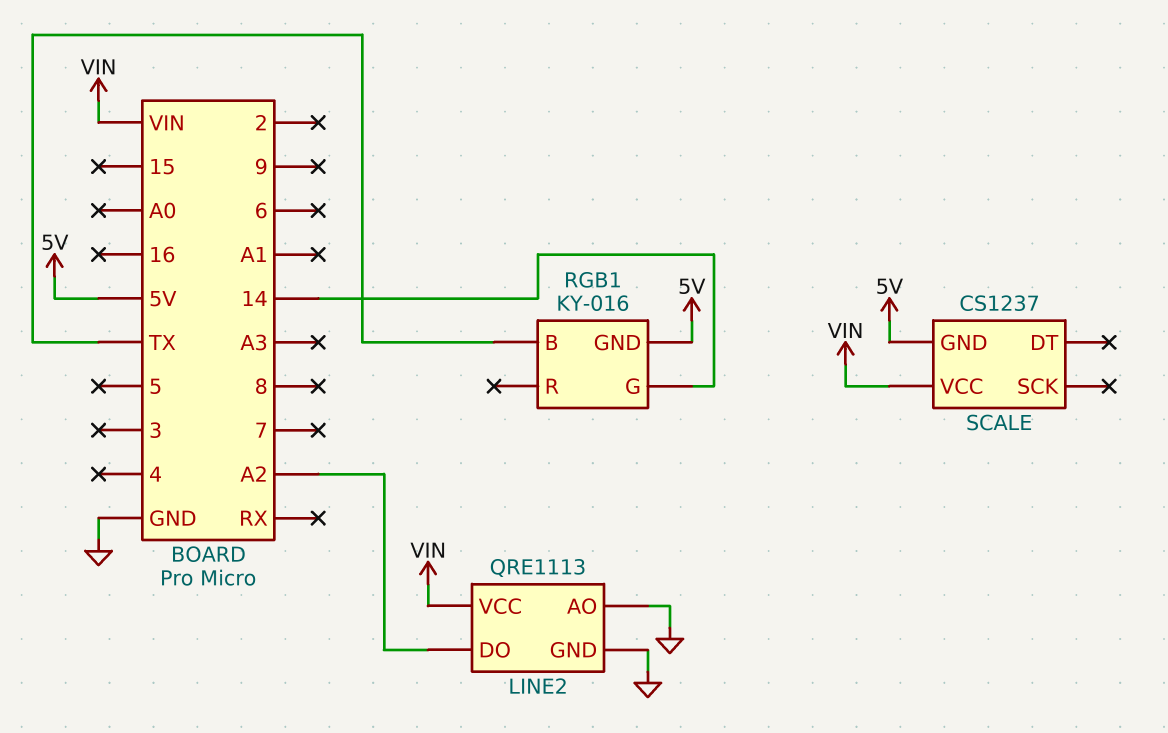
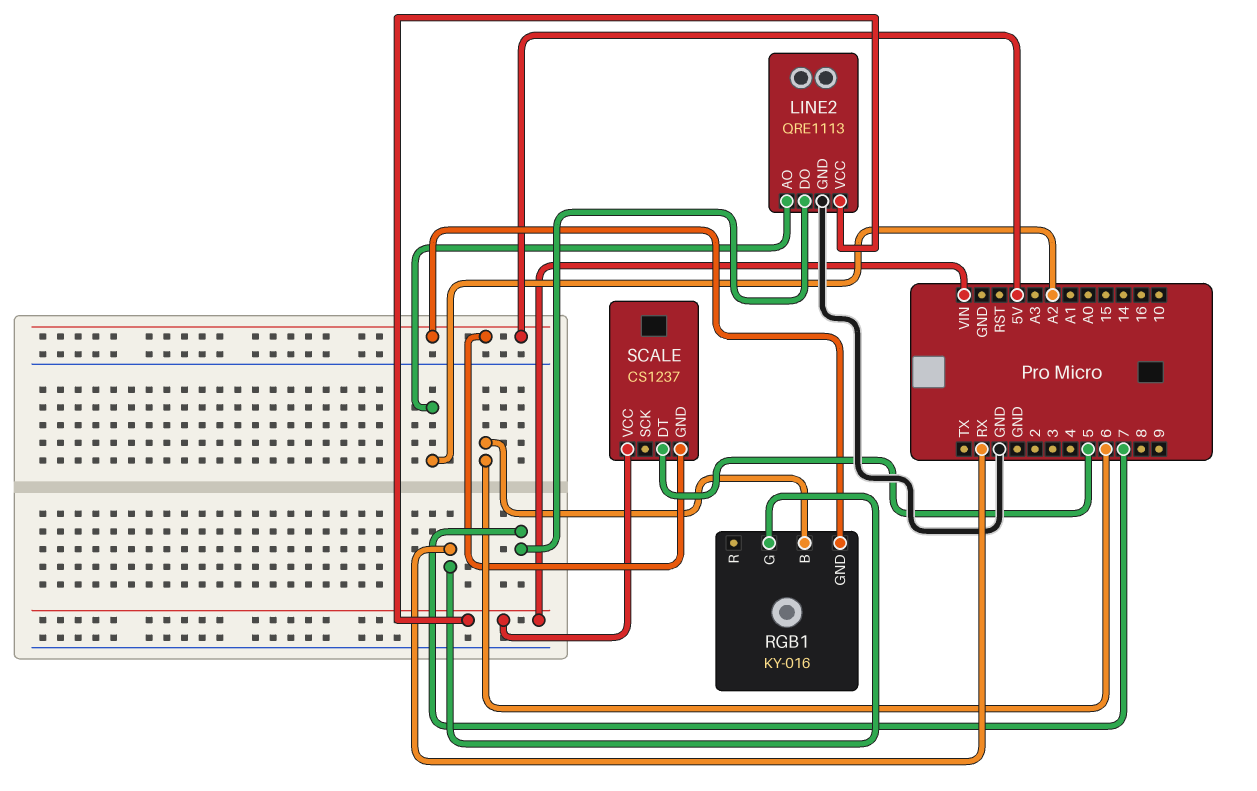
LINE2 pin AO: GND -> A2
LINE2 pin DO: A2 -> 7
RGB1 pin B: TX -> 6
RGB1 pin G: 14 -> RX
SCALE pin DT: none -> 5

